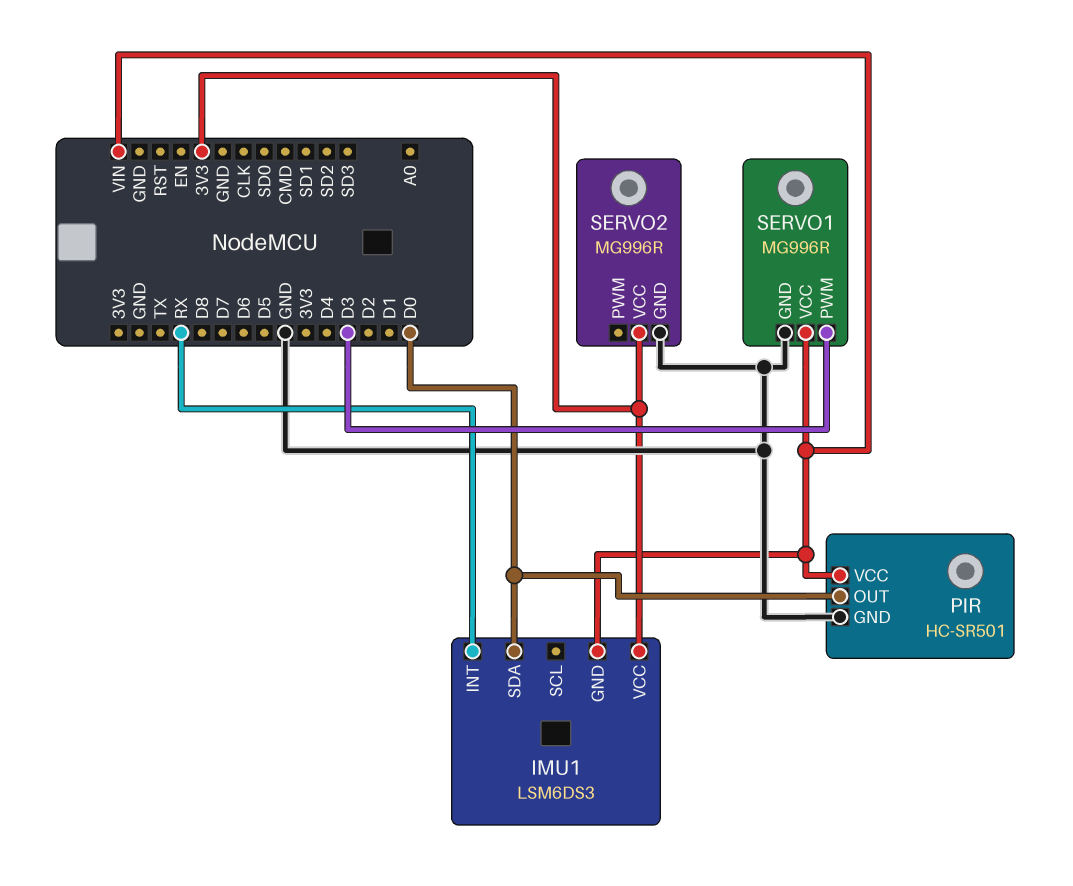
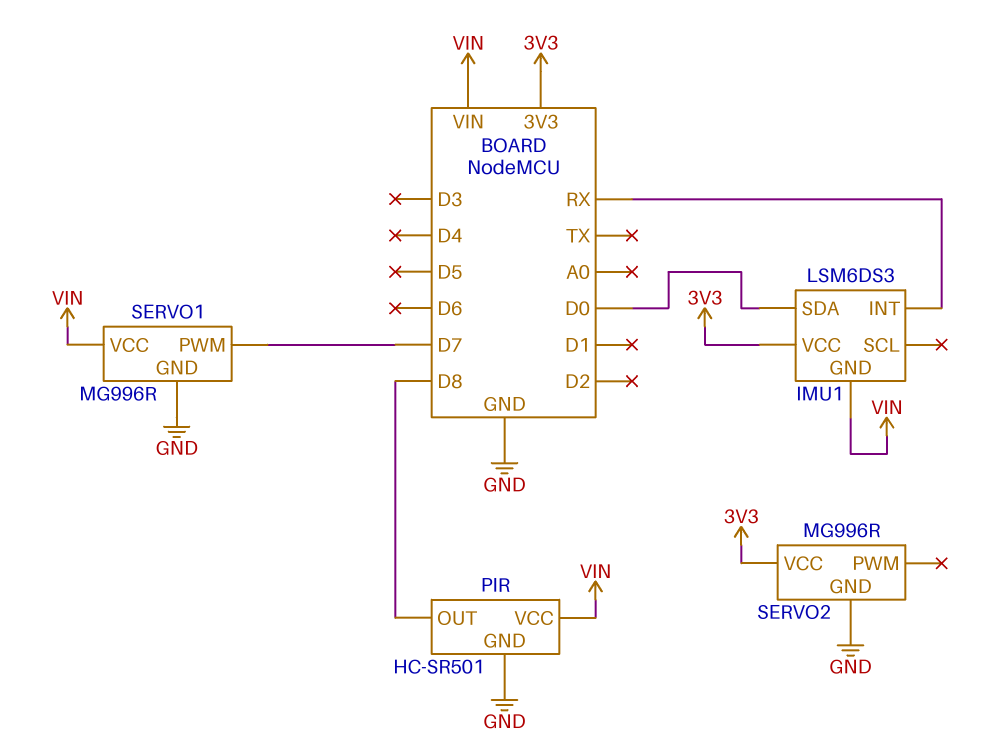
PIR pin OUT: D0 -> D8
SERVO1 pin PWM: D3 -> D7

